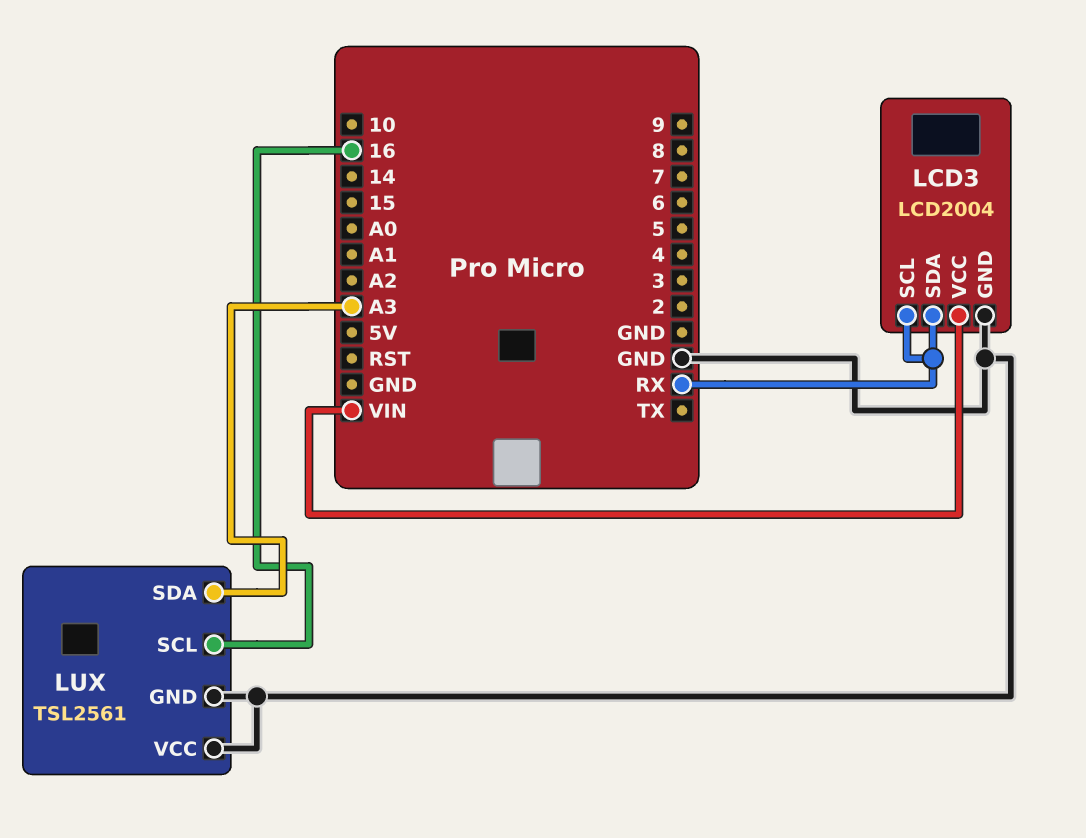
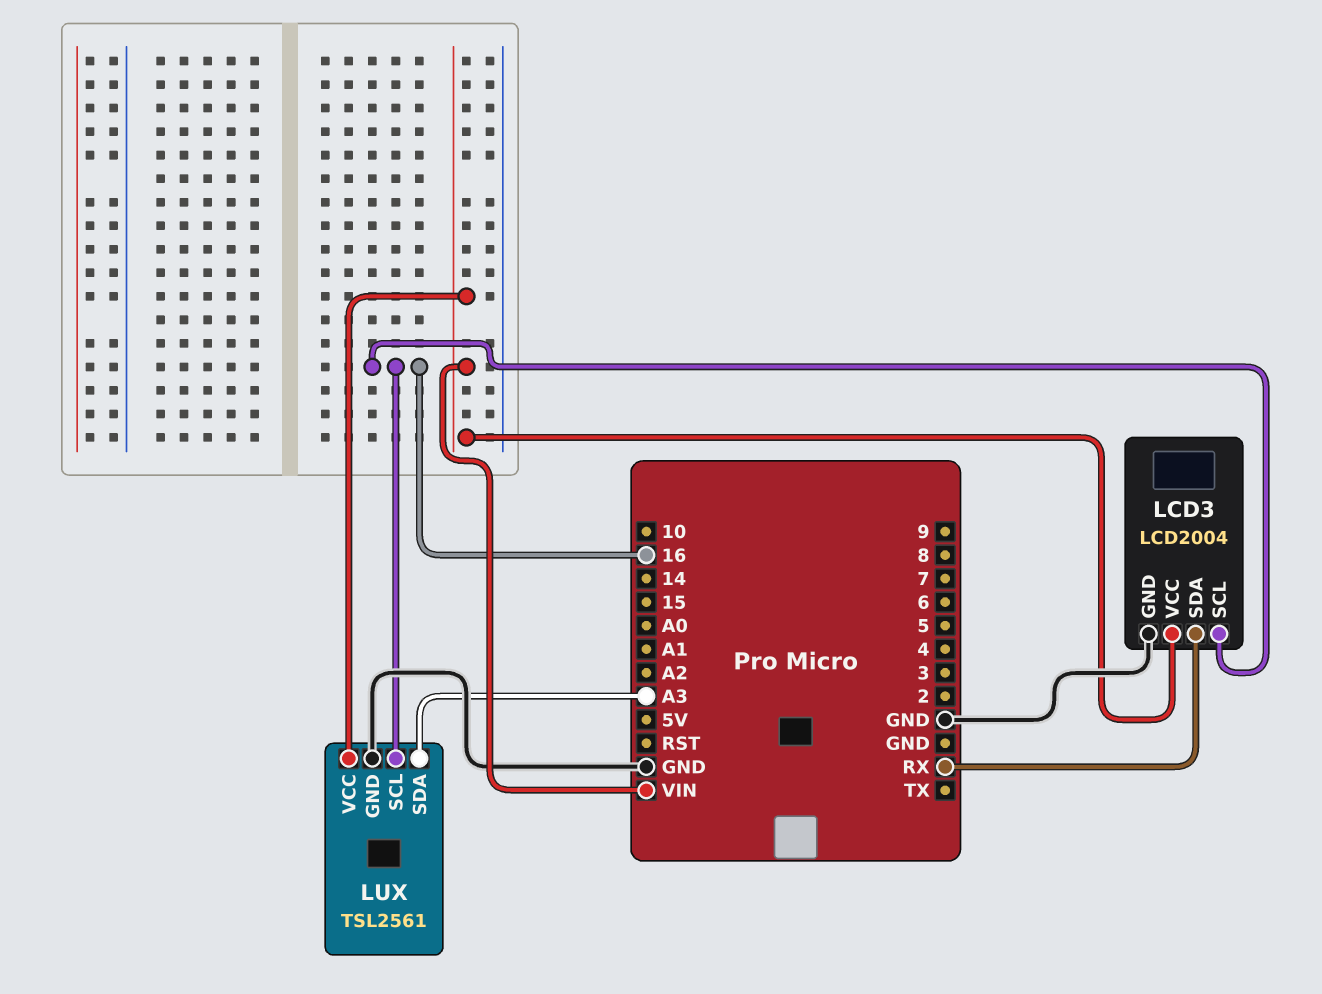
LCD3 pin SCL: RX -> 16
LUX pin VCC: GND -> VIN

